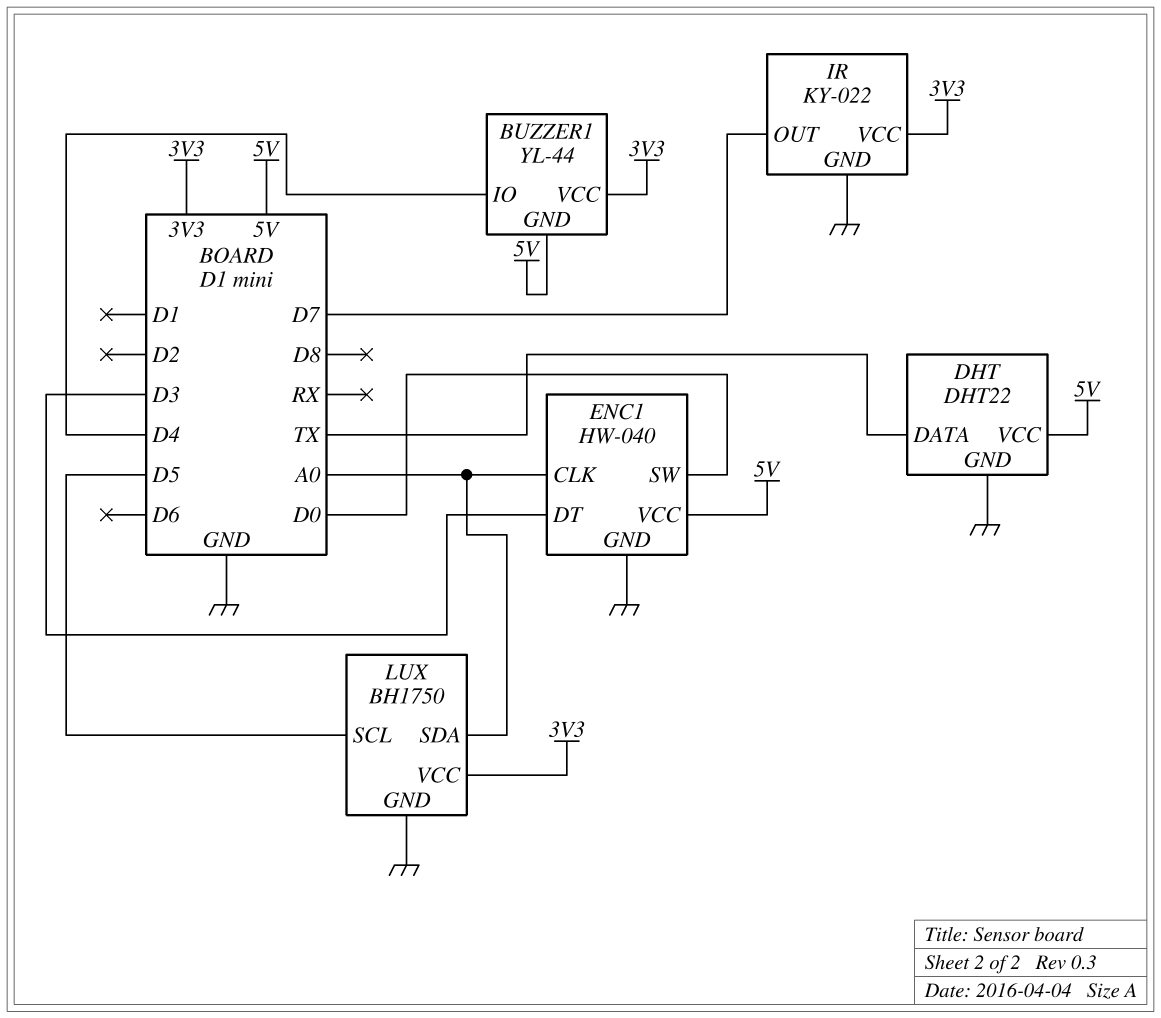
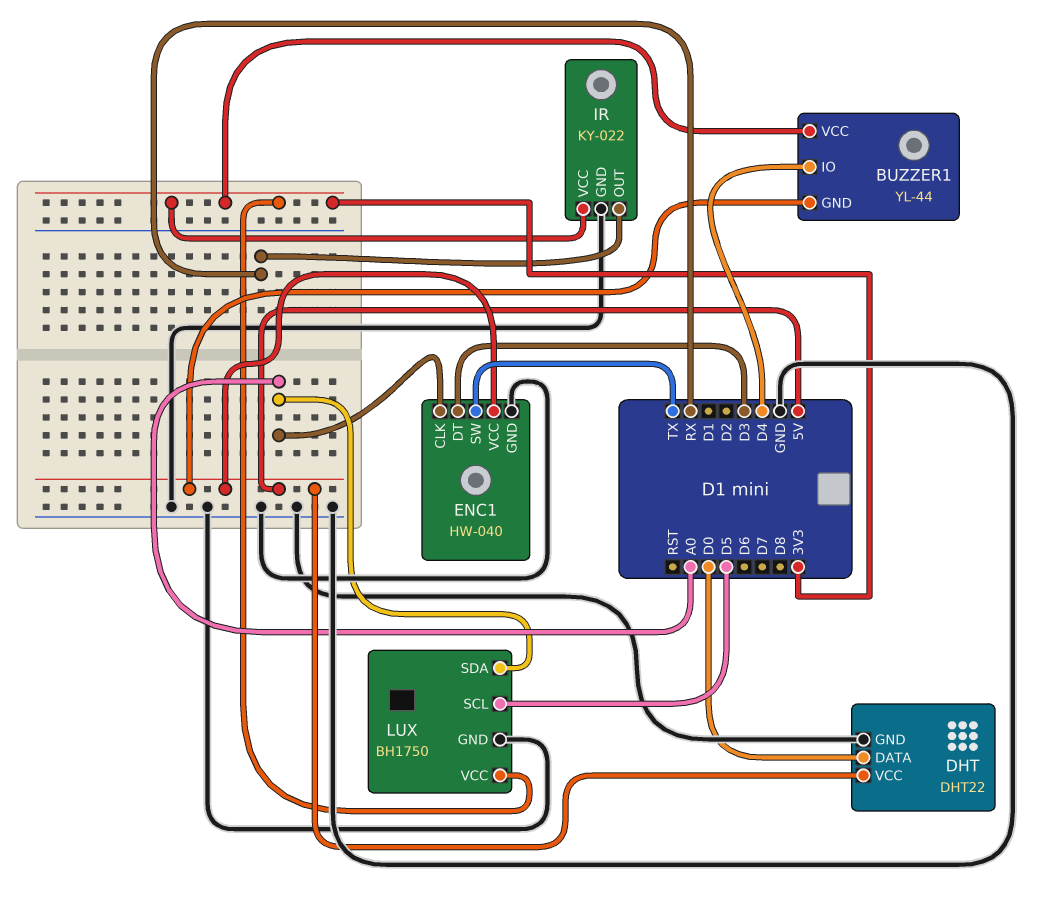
DHT pin DATA: TX -> D0
ENC1 pin SW: D0 -> TX
IR pin OUT: D7 -> RX

